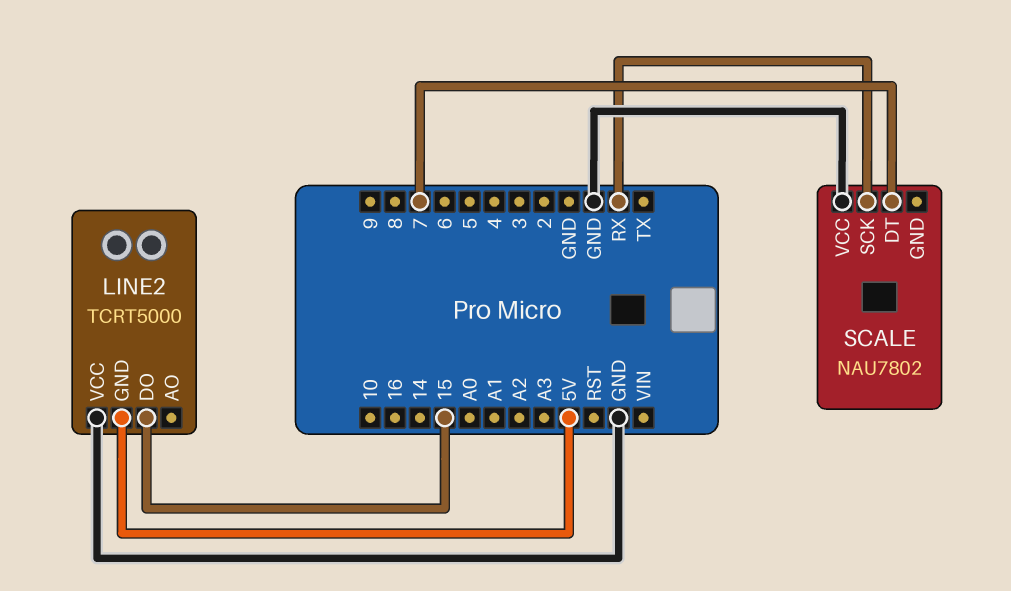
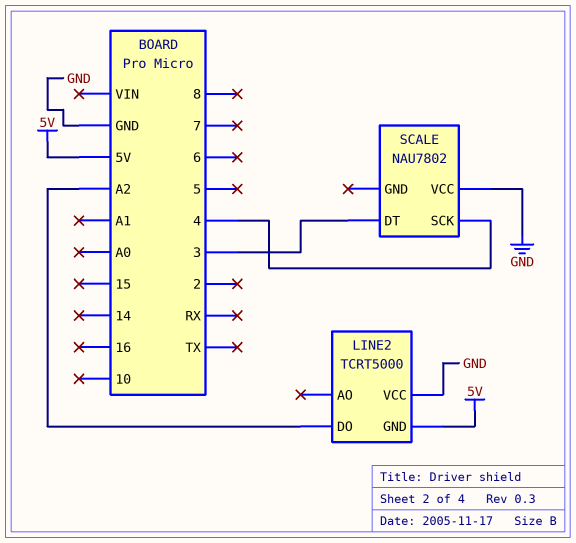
LINE2 pin DO: 15 -> A2
SCALE pin DT: 7 -> 3
SCALE pin SCK: RX -> 4

